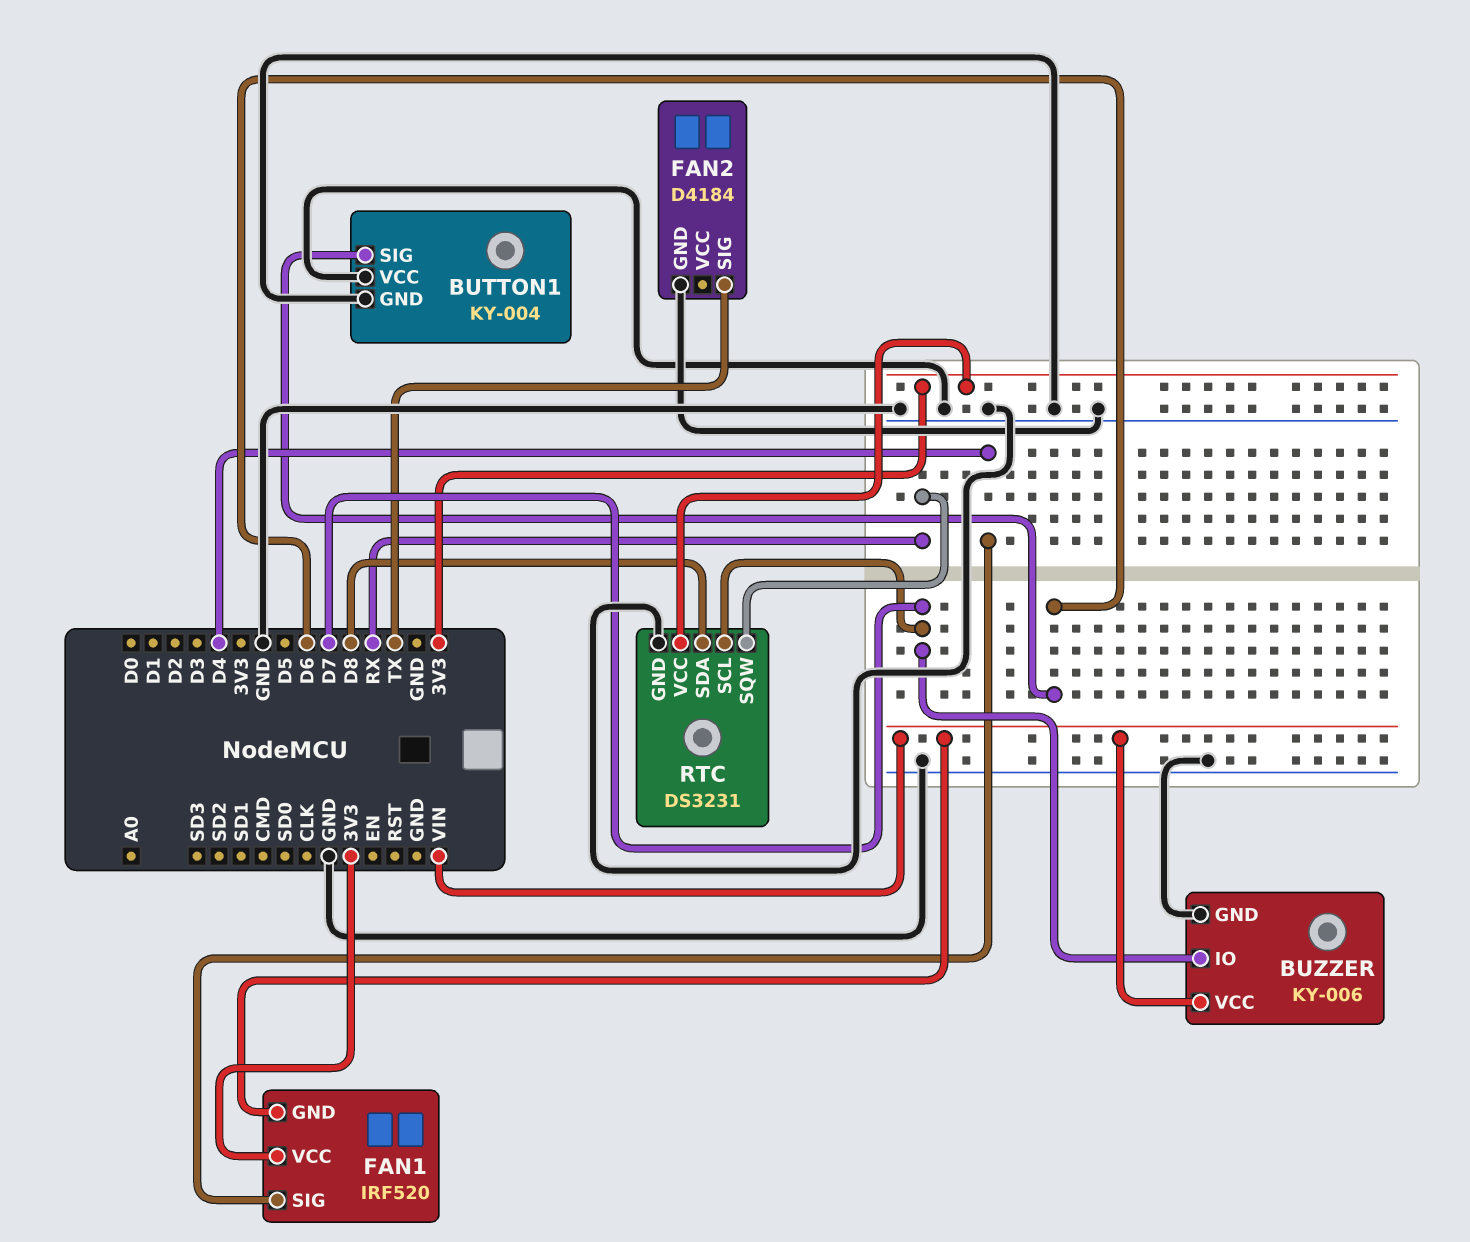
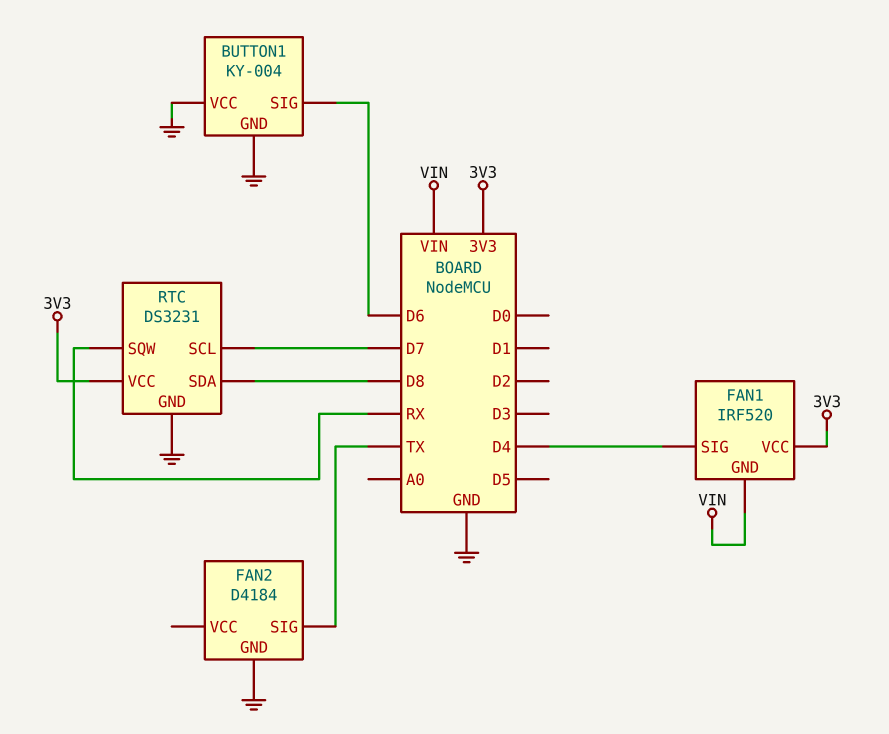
BUZZER: KY-006 -> none
BUZZER pin GND: GND -> none
BUZZER pin IO: D7 -> none
BUZZER pin VCC: VIN -> none

